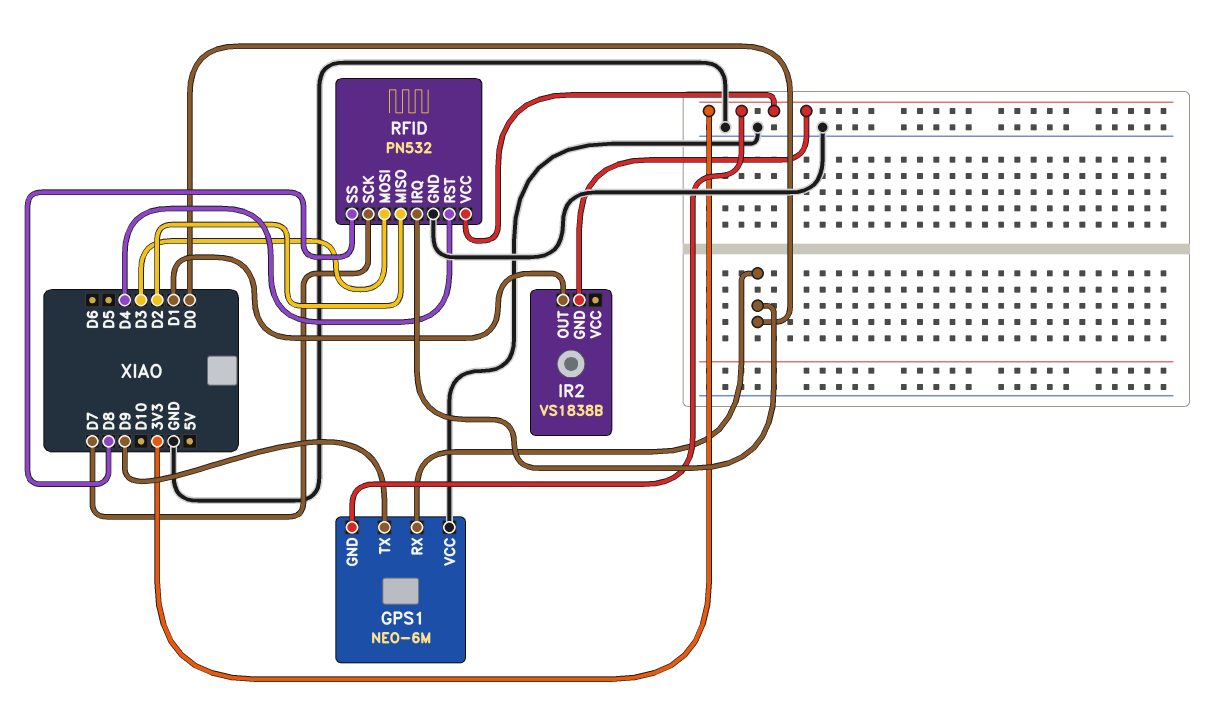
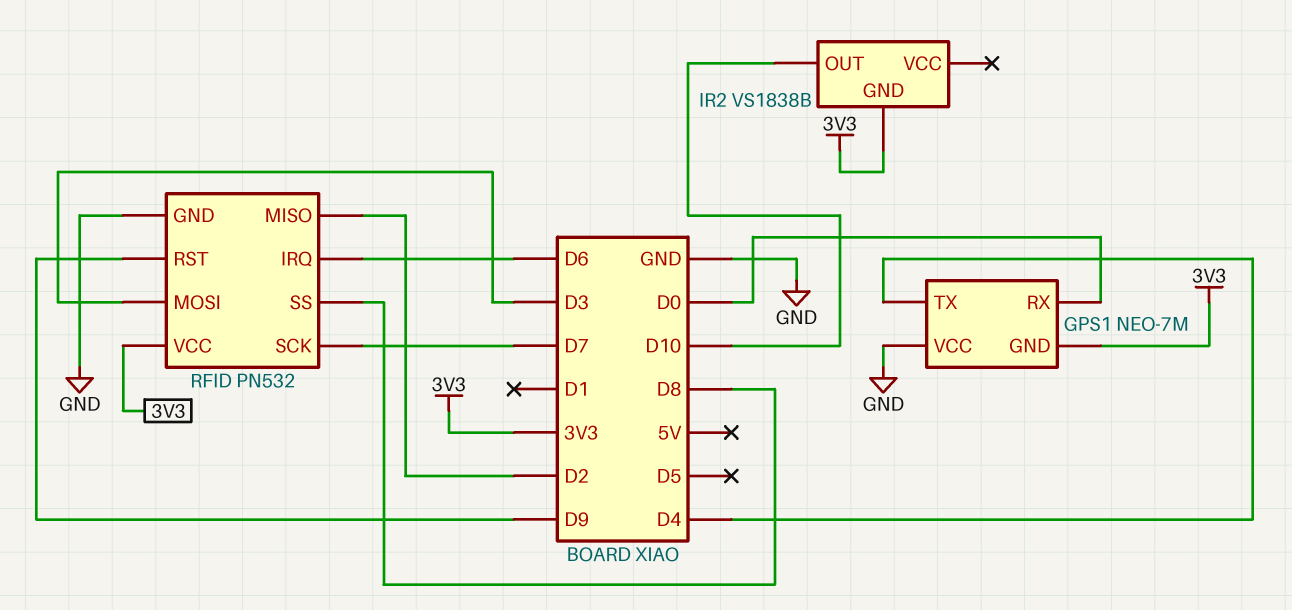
GPS1: NEO-6M -> NEO-7M
GPS1 pin TX: D9 -> D4
IR2 pin OUT: D1 -> D10
RFID pin IRQ: D0 -> D6
RFID pin RST: D4 -> D9

